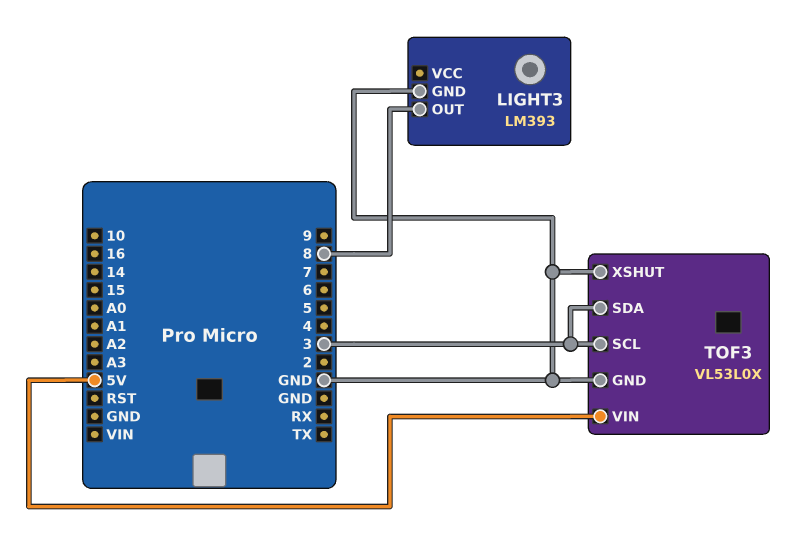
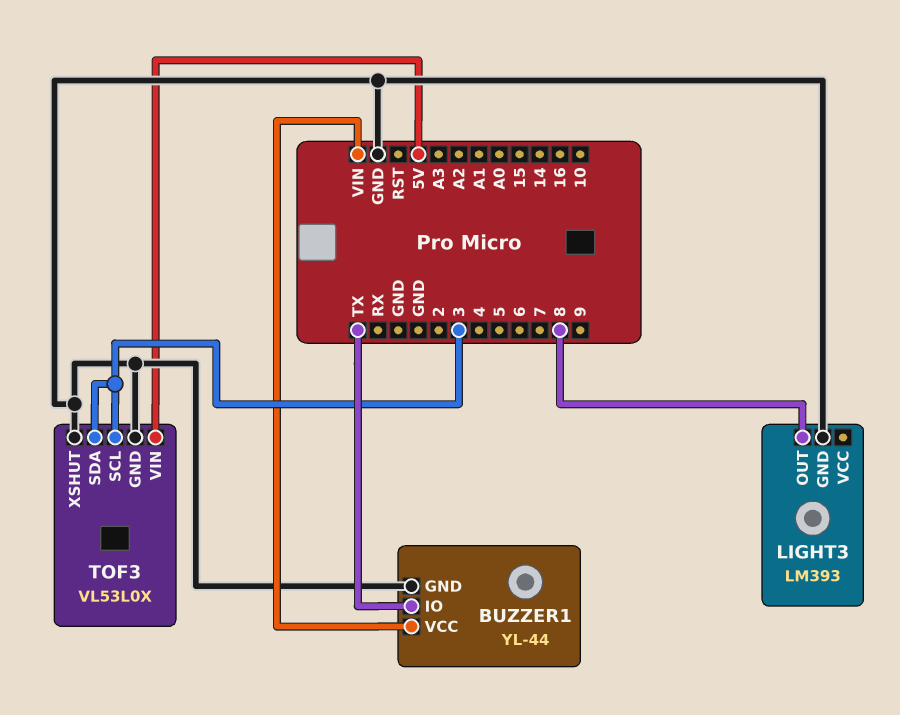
BUZZER1: none -> YL-44
BUZZER1 pin GND: none -> GND
BUZZER1 pin IO: none -> TX
BUZZER1 pin VCC: none -> VIN

